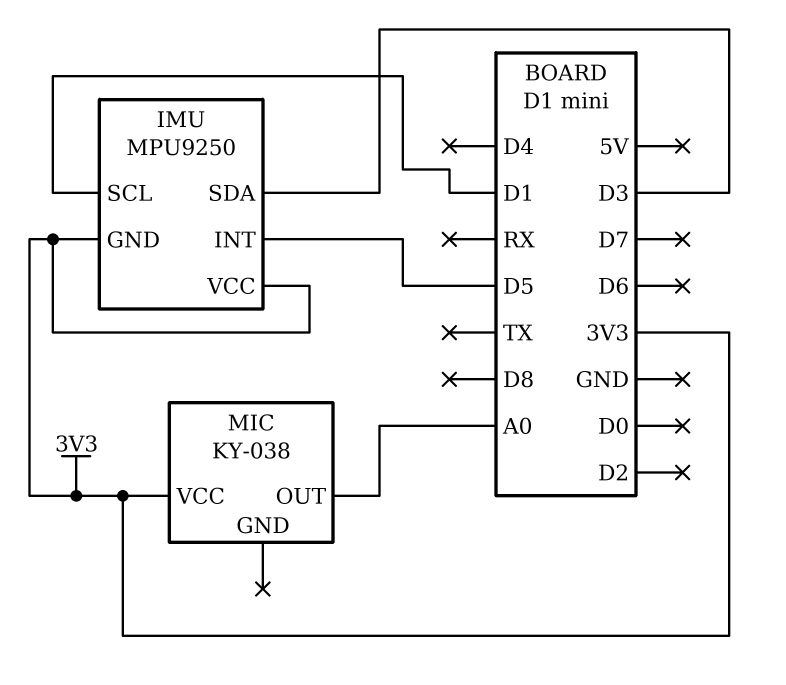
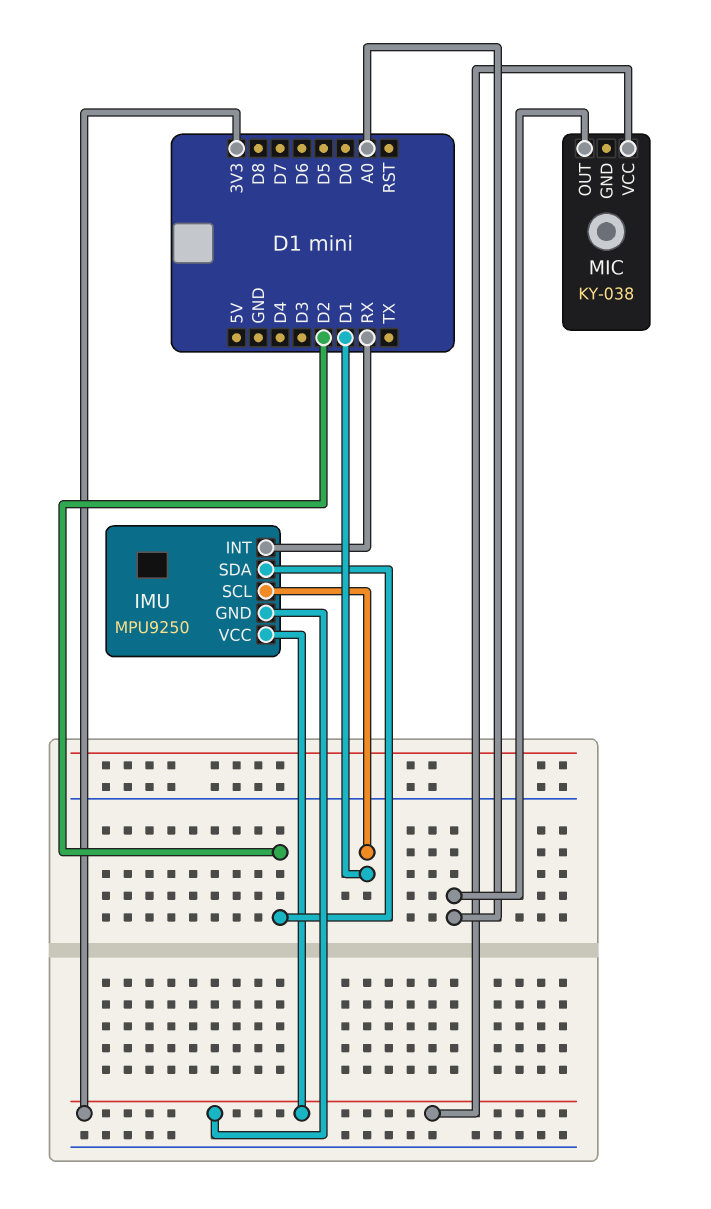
IMU pin INT: D5 -> RX
IMU pin SDA: D3 -> D2

